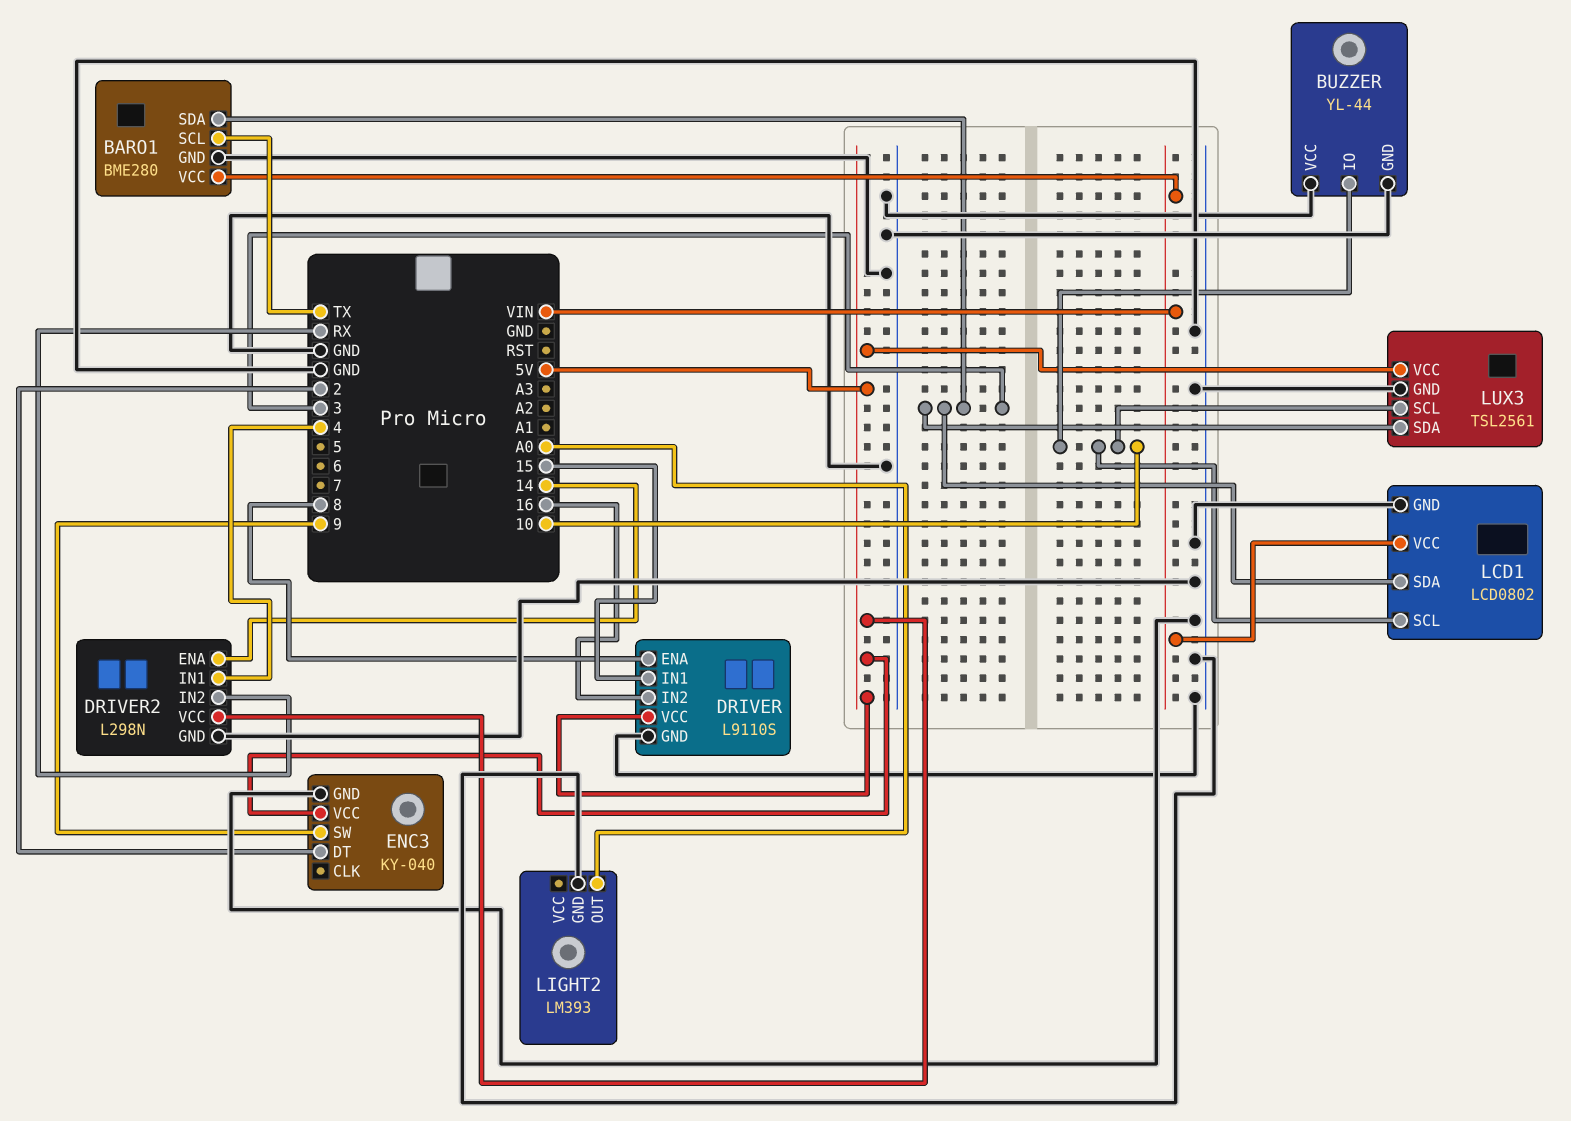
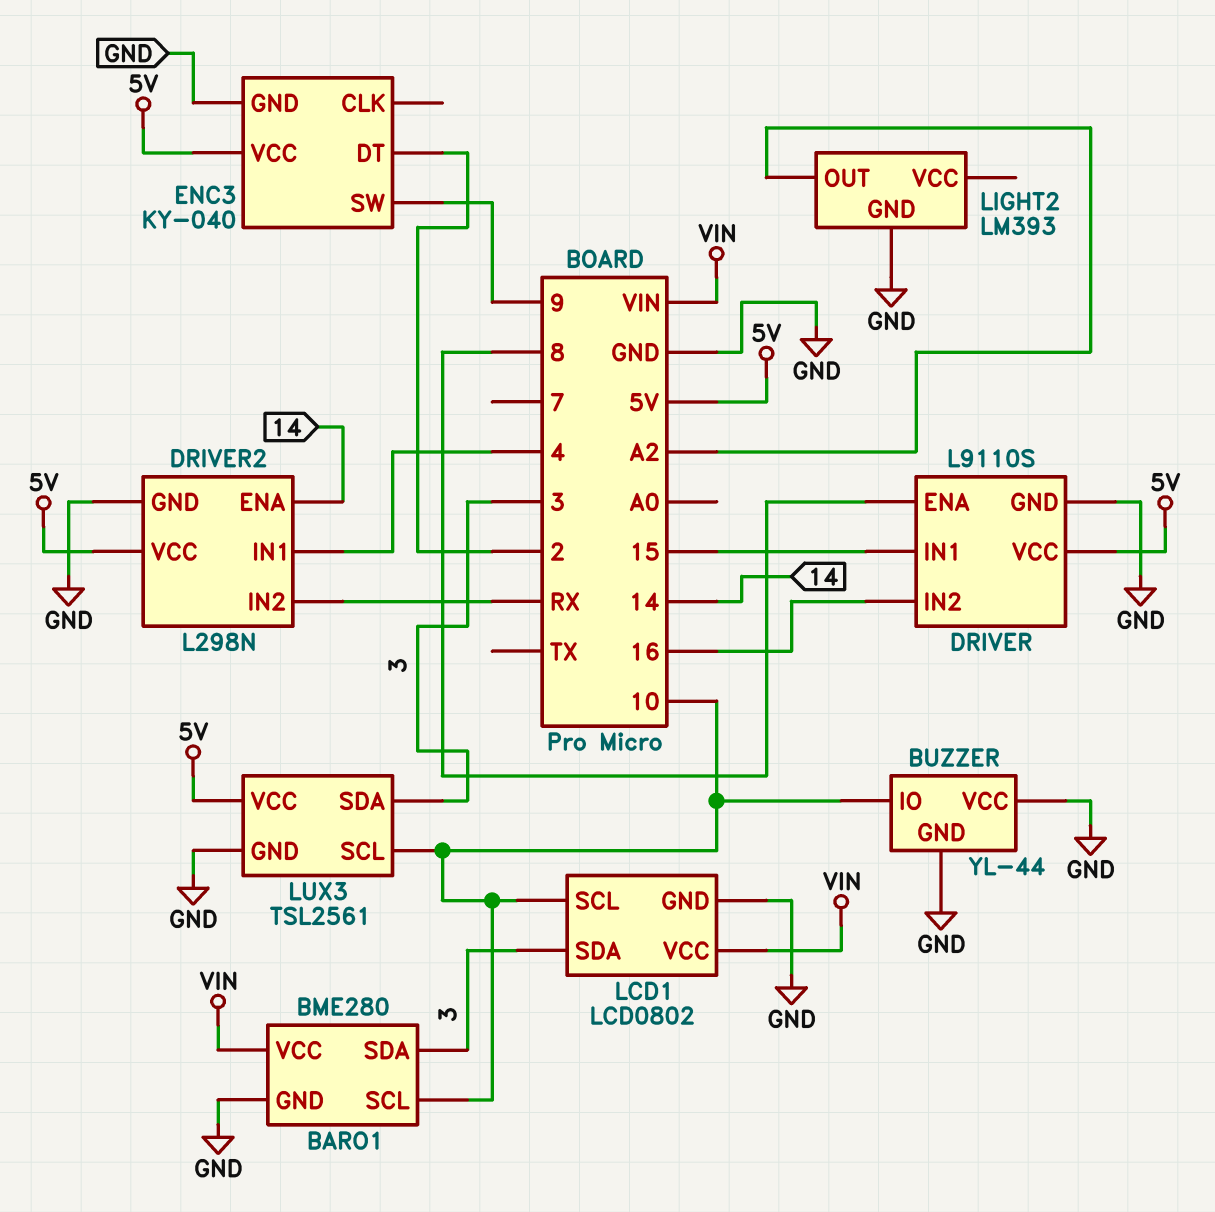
BARO1 pin SCL: TX -> 10
LIGHT2 pin OUT: A0 -> A2

